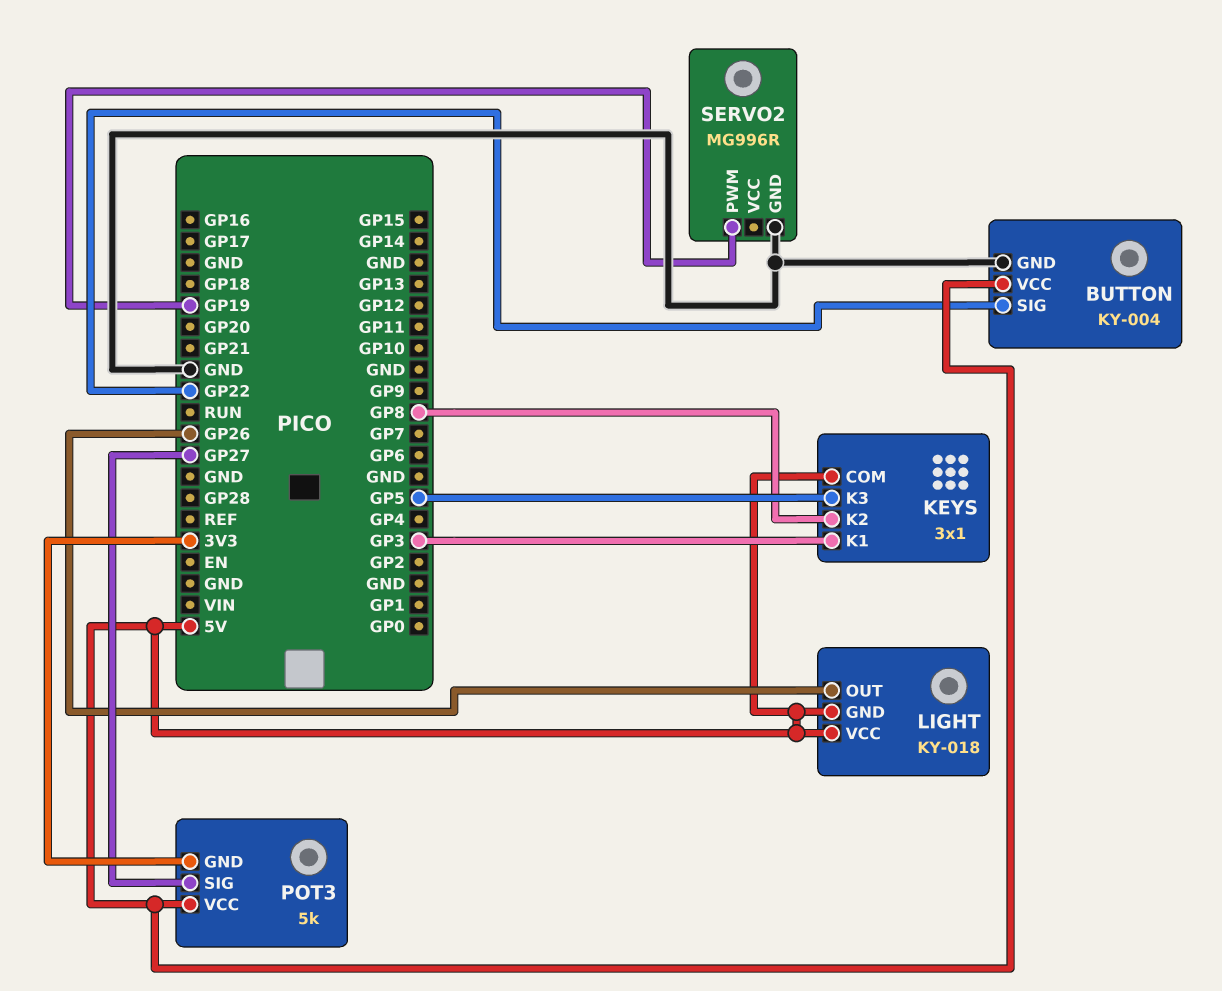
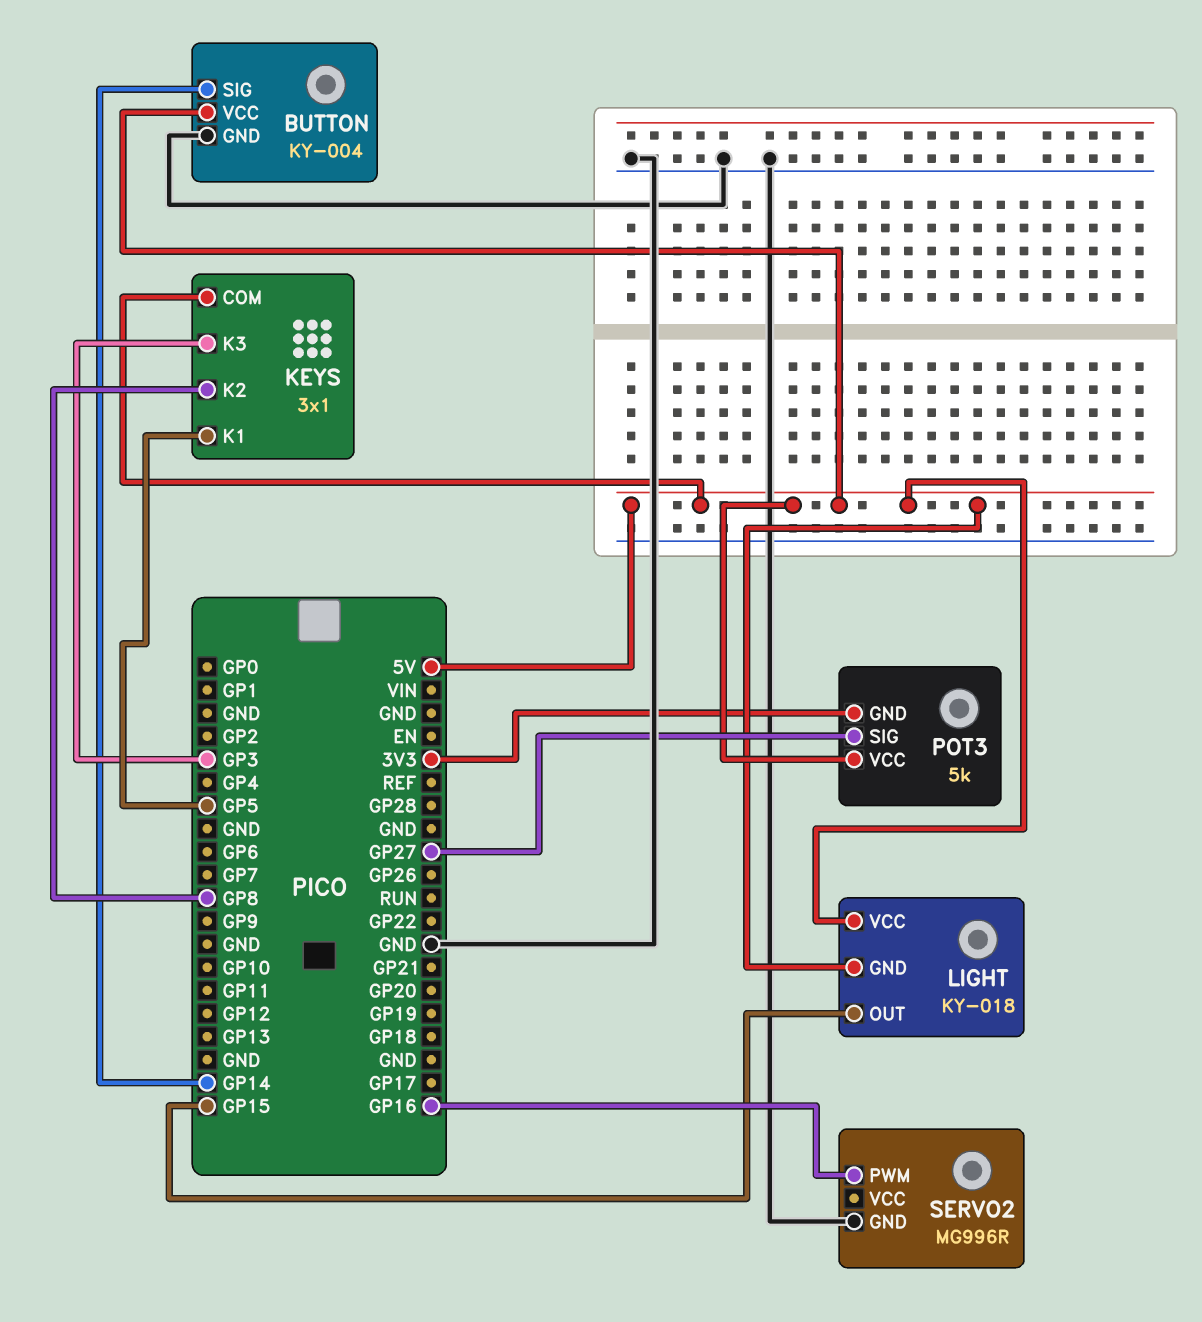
BUTTON pin SIG: GP22 -> GP14
KEYS pin K1: GP3 -> GP5
KEYS pin K3: GP5 -> GP3
LIGHT pin OUT: GP26 -> GP15
SERVO2 pin PWM: GP19 -> GP16

